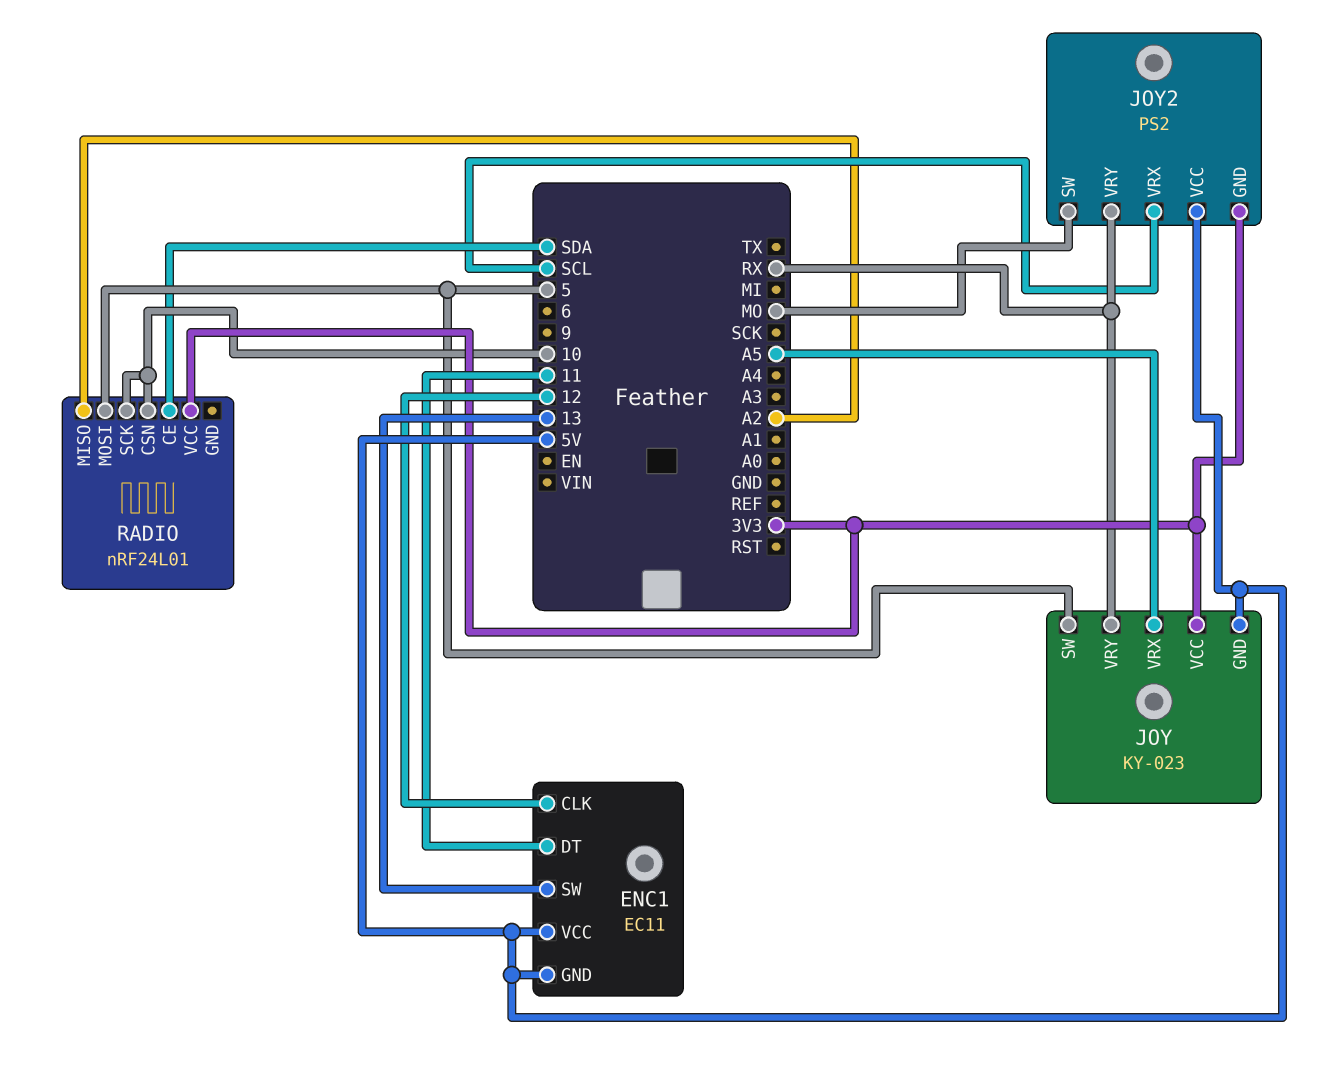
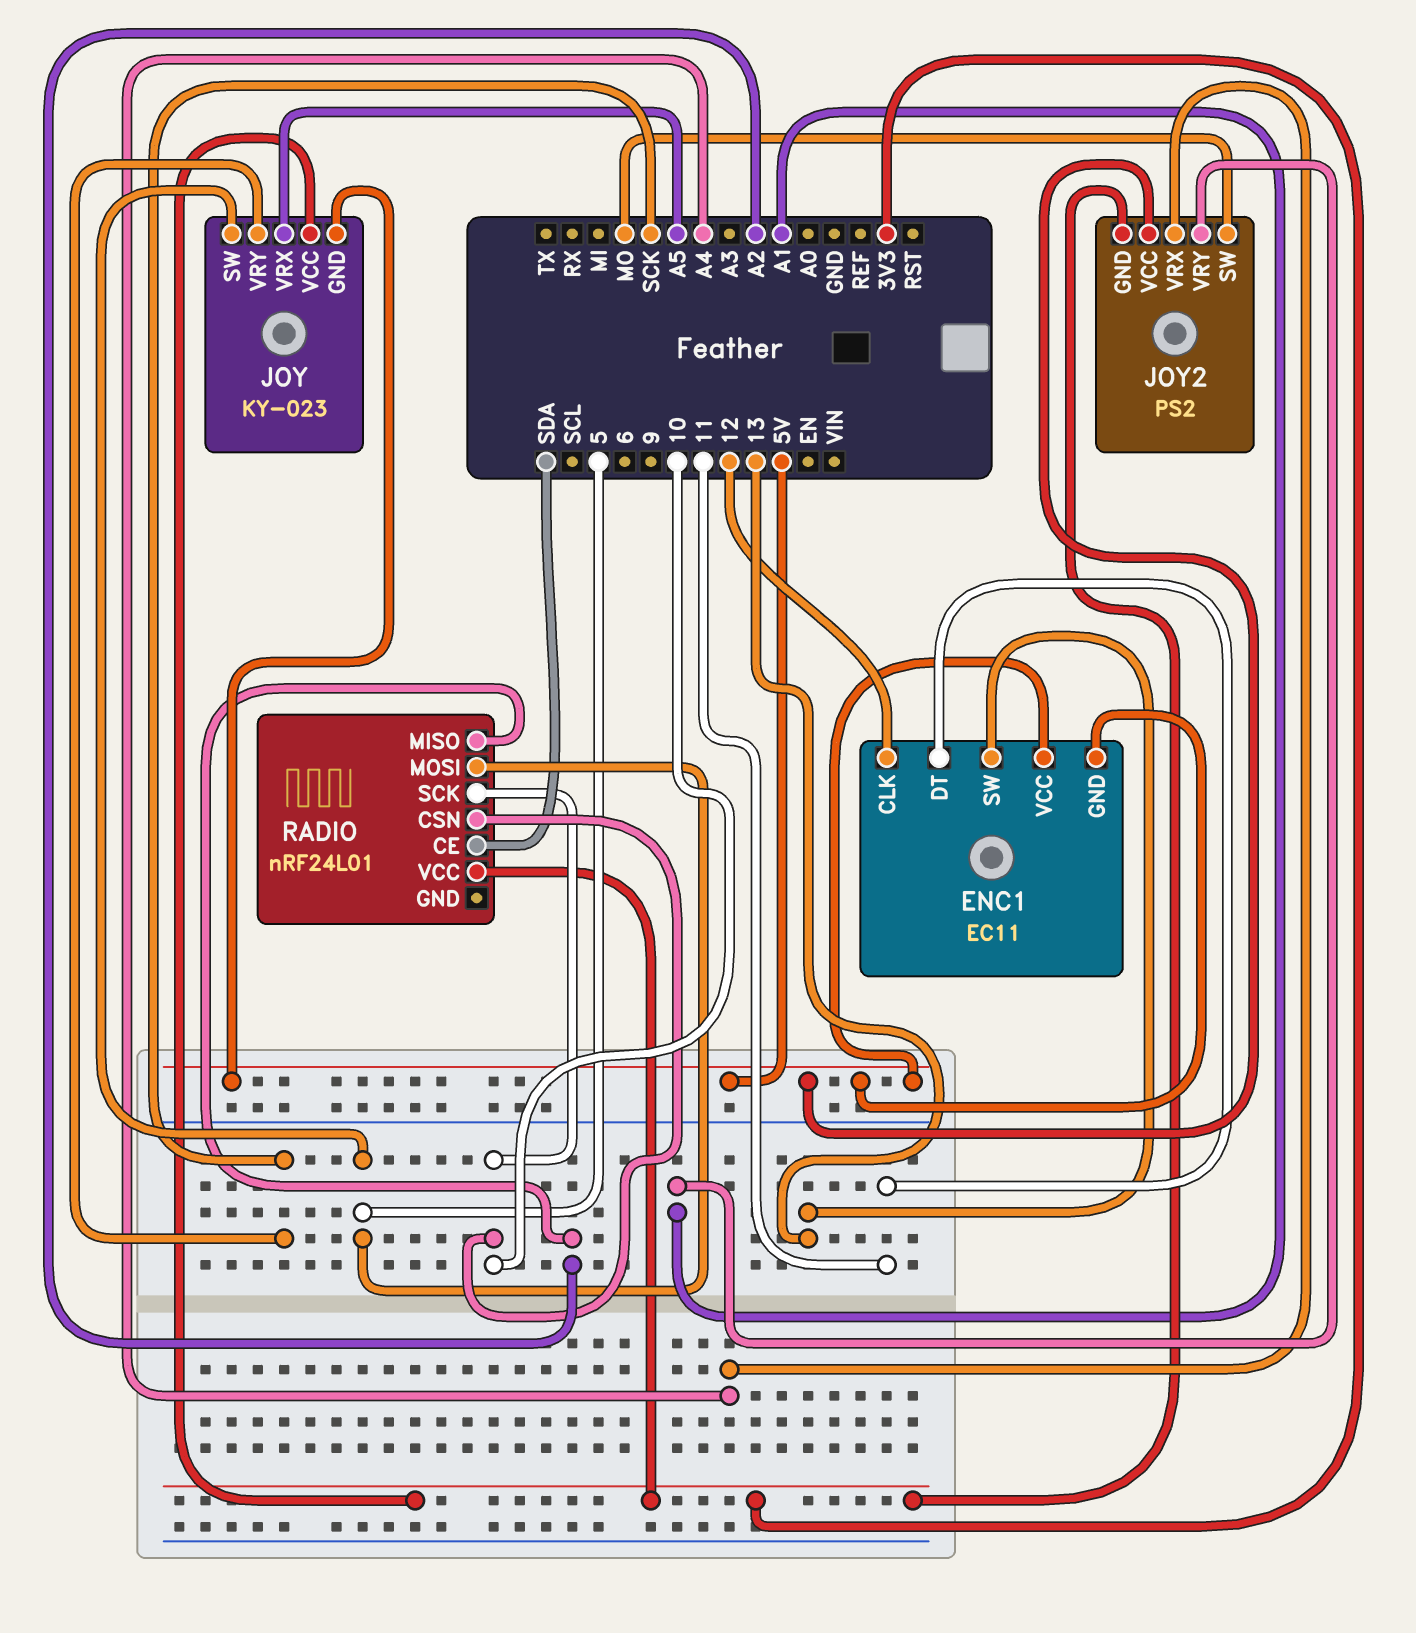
JOY pin VRY: RX -> SCK
JOY2 pin VRX: SCL -> A4
JOY2 pin VRY: RX -> A1

